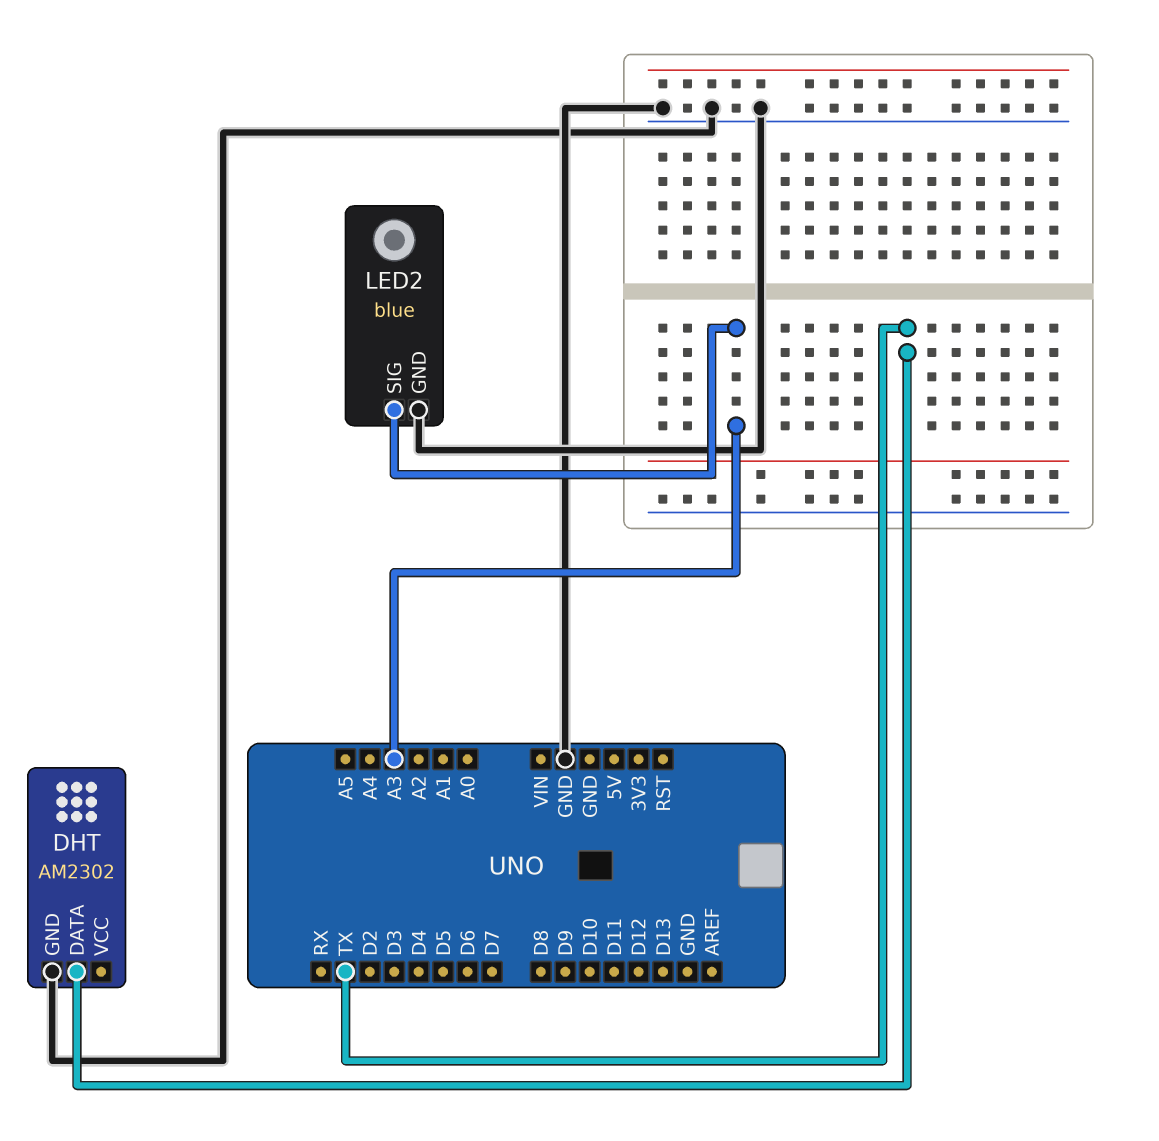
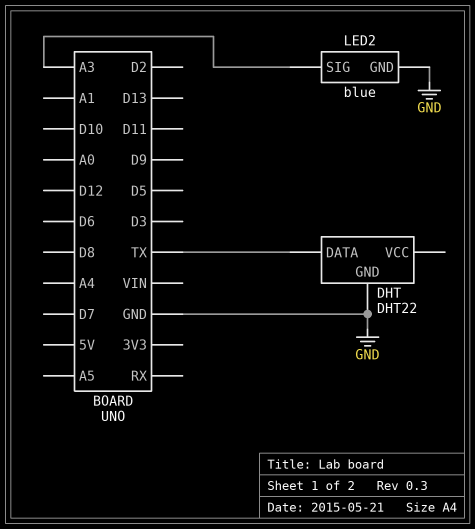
DHT: AM2302 -> DHT22

